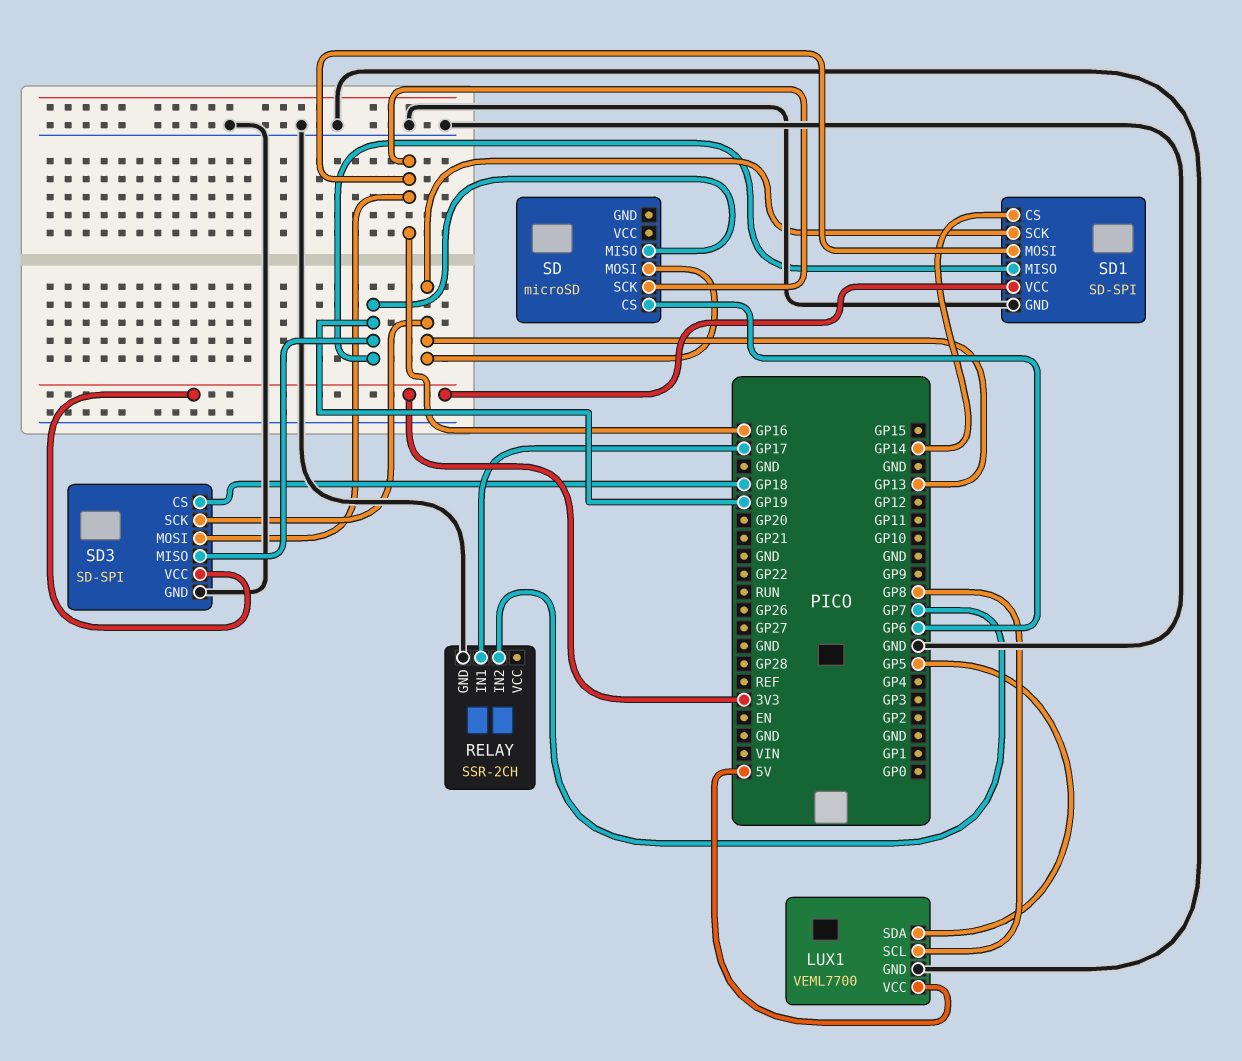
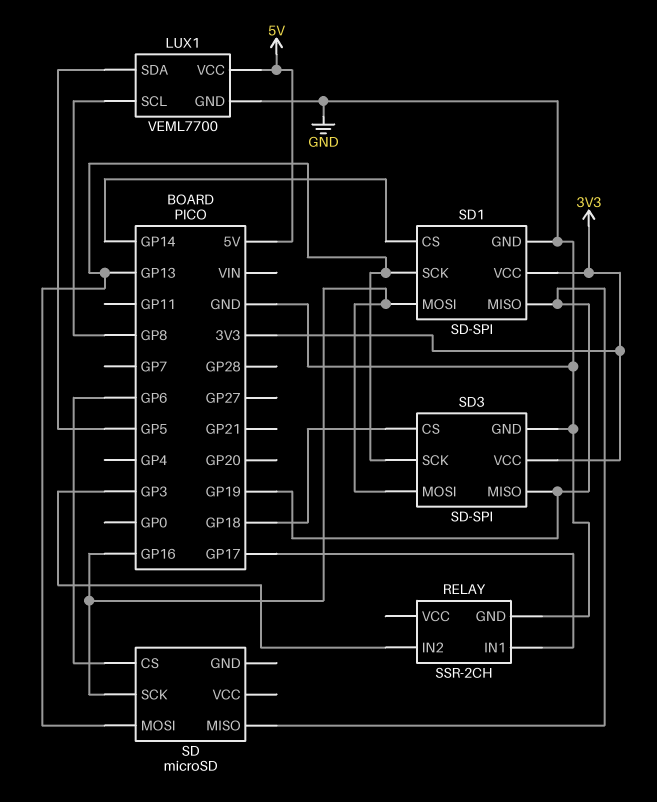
RELAY pin IN2: GP7 -> GP3

